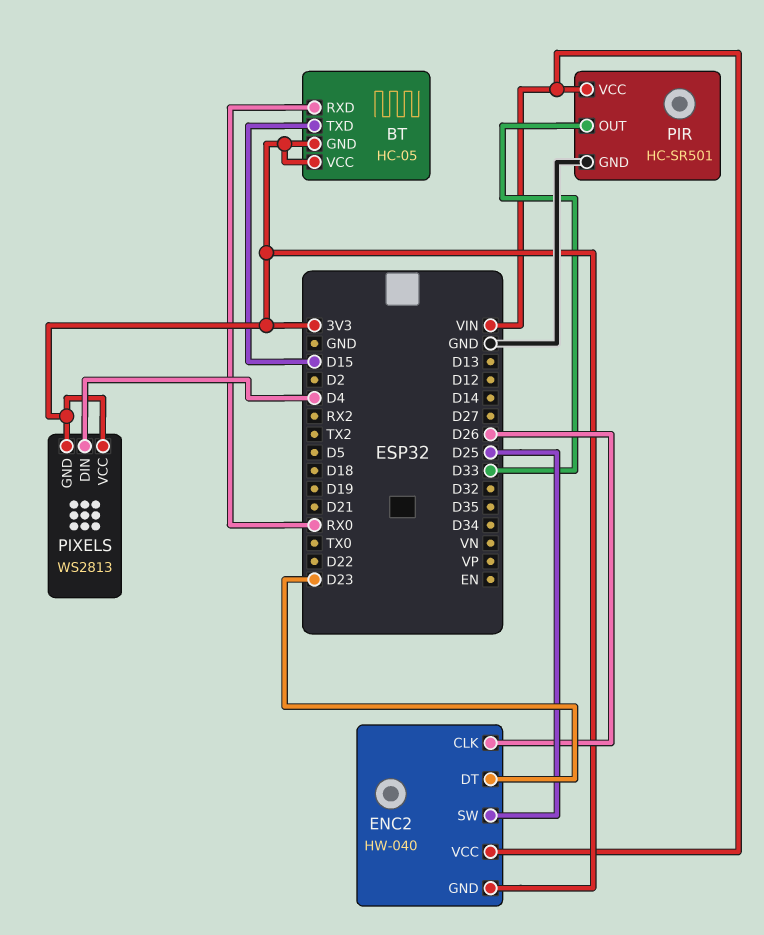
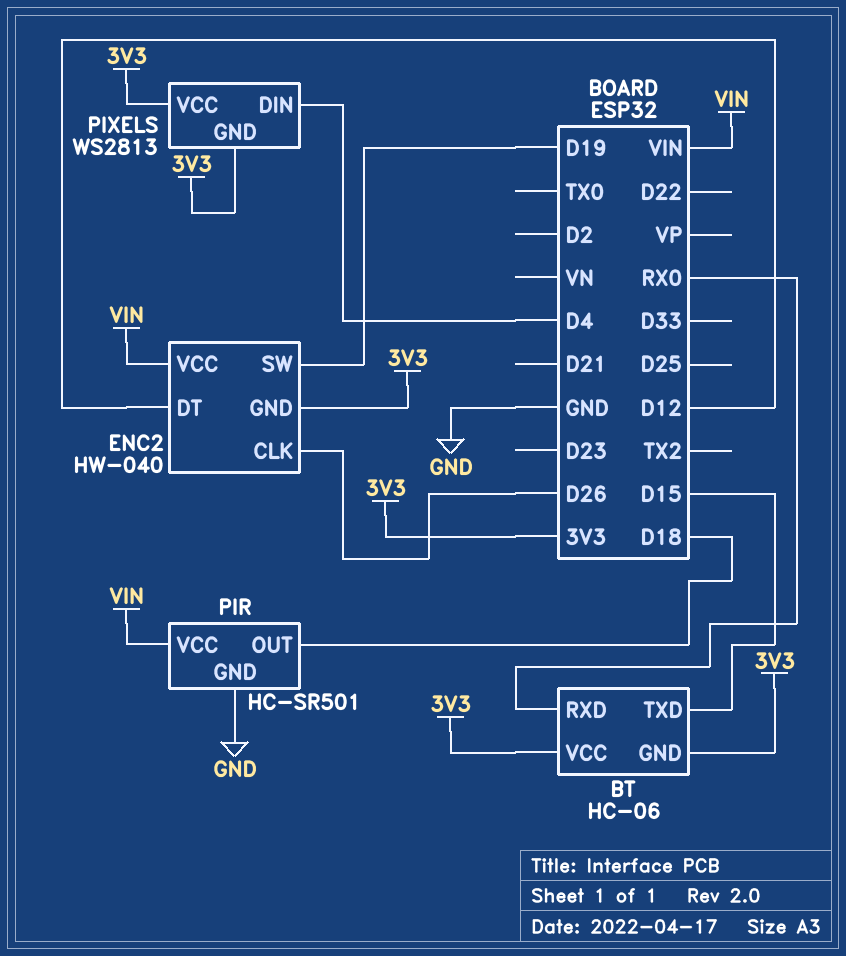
BT: HC-05 -> HC-06
ENC2 pin DT: D23 -> D12
ENC2 pin SW: D25 -> D19
PIR pin OUT: D33 -> D18

